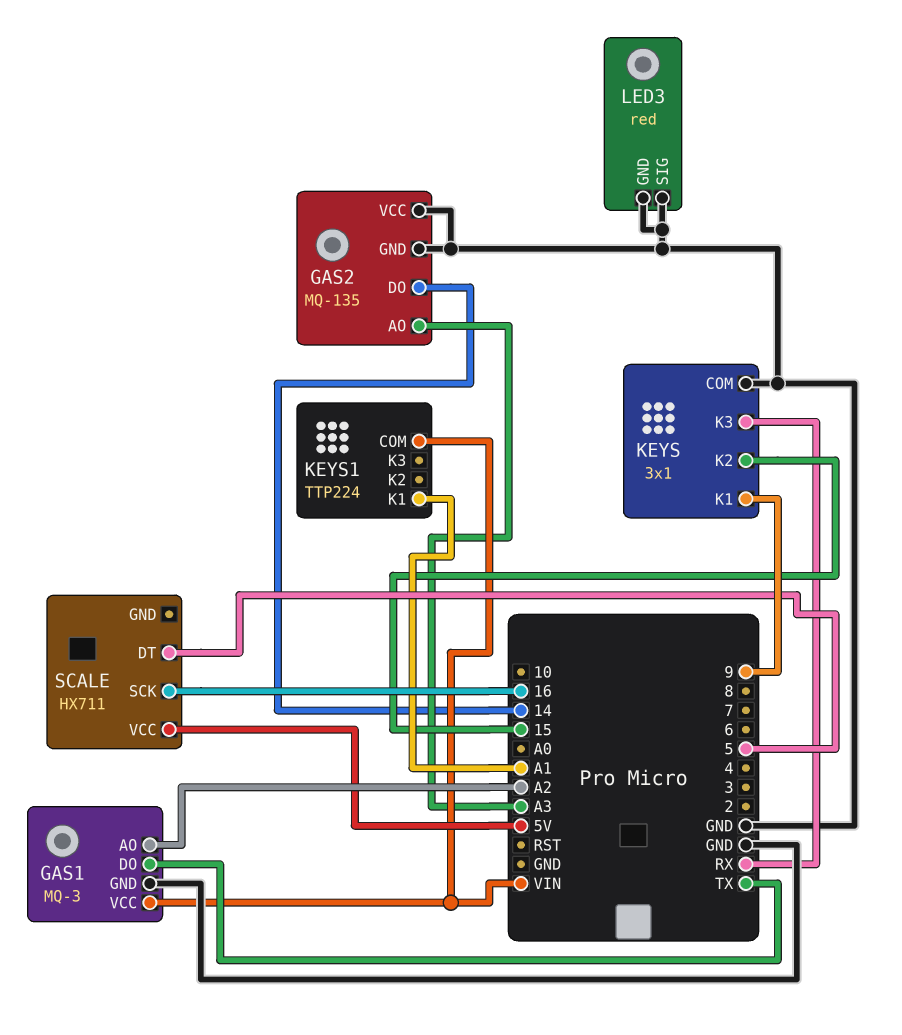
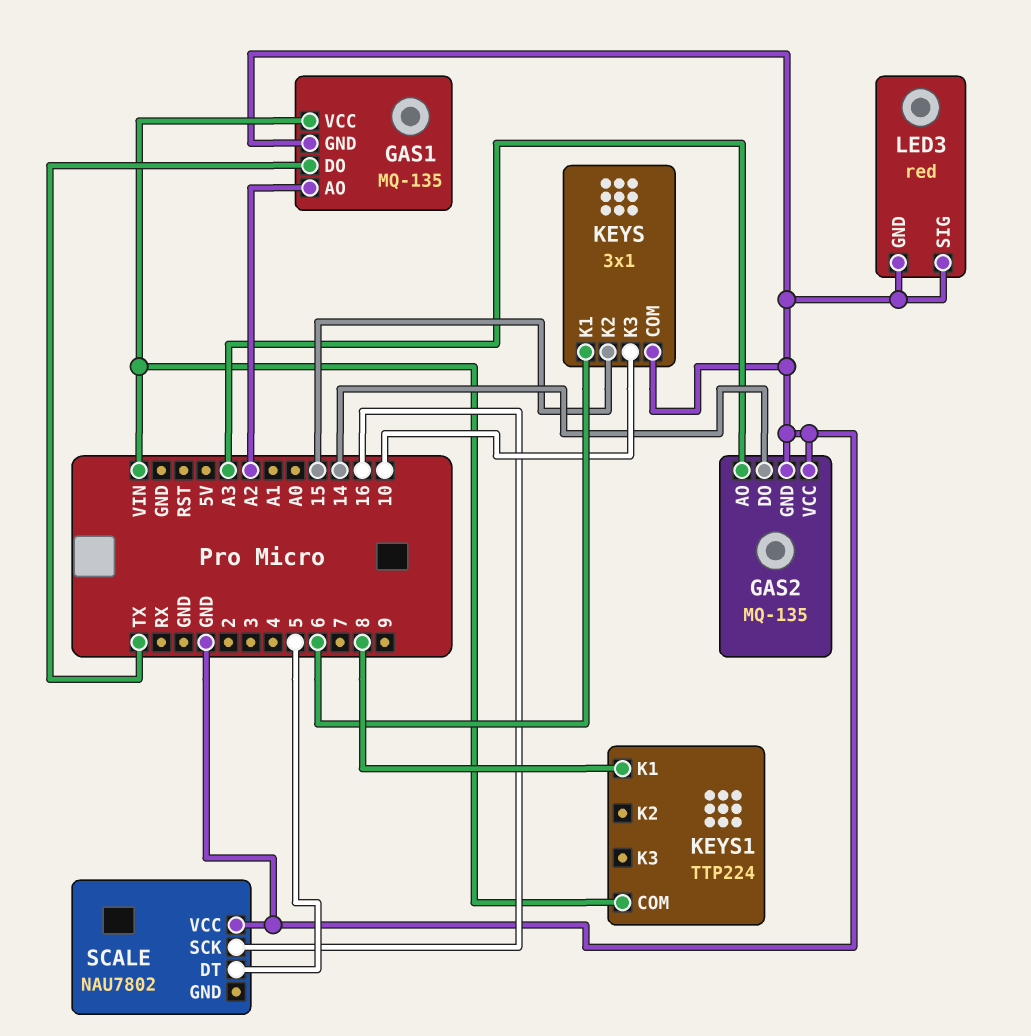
GAS1: MQ-3 -> MQ-135
KEYS pin K1: 9 -> 6
KEYS pin K3: RX -> 10
KEYS1 pin K1: A1 -> 8
SCALE: HX711 -> NAU7802
SCALE pin VCC: 5V -> GND

